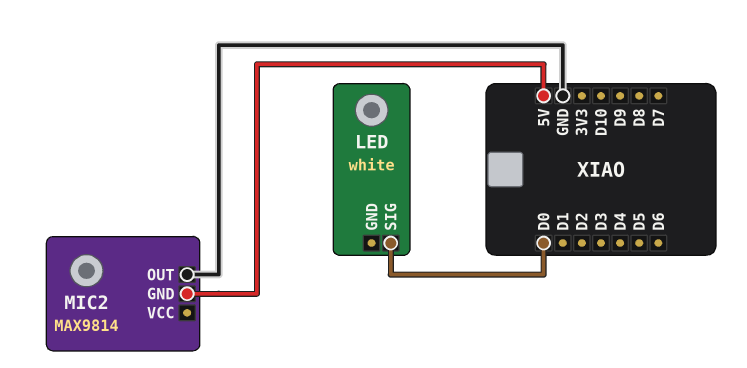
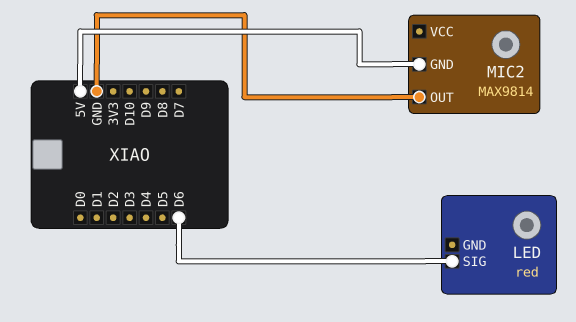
LED: white -> red
LED pin SIG: D0 -> D6

